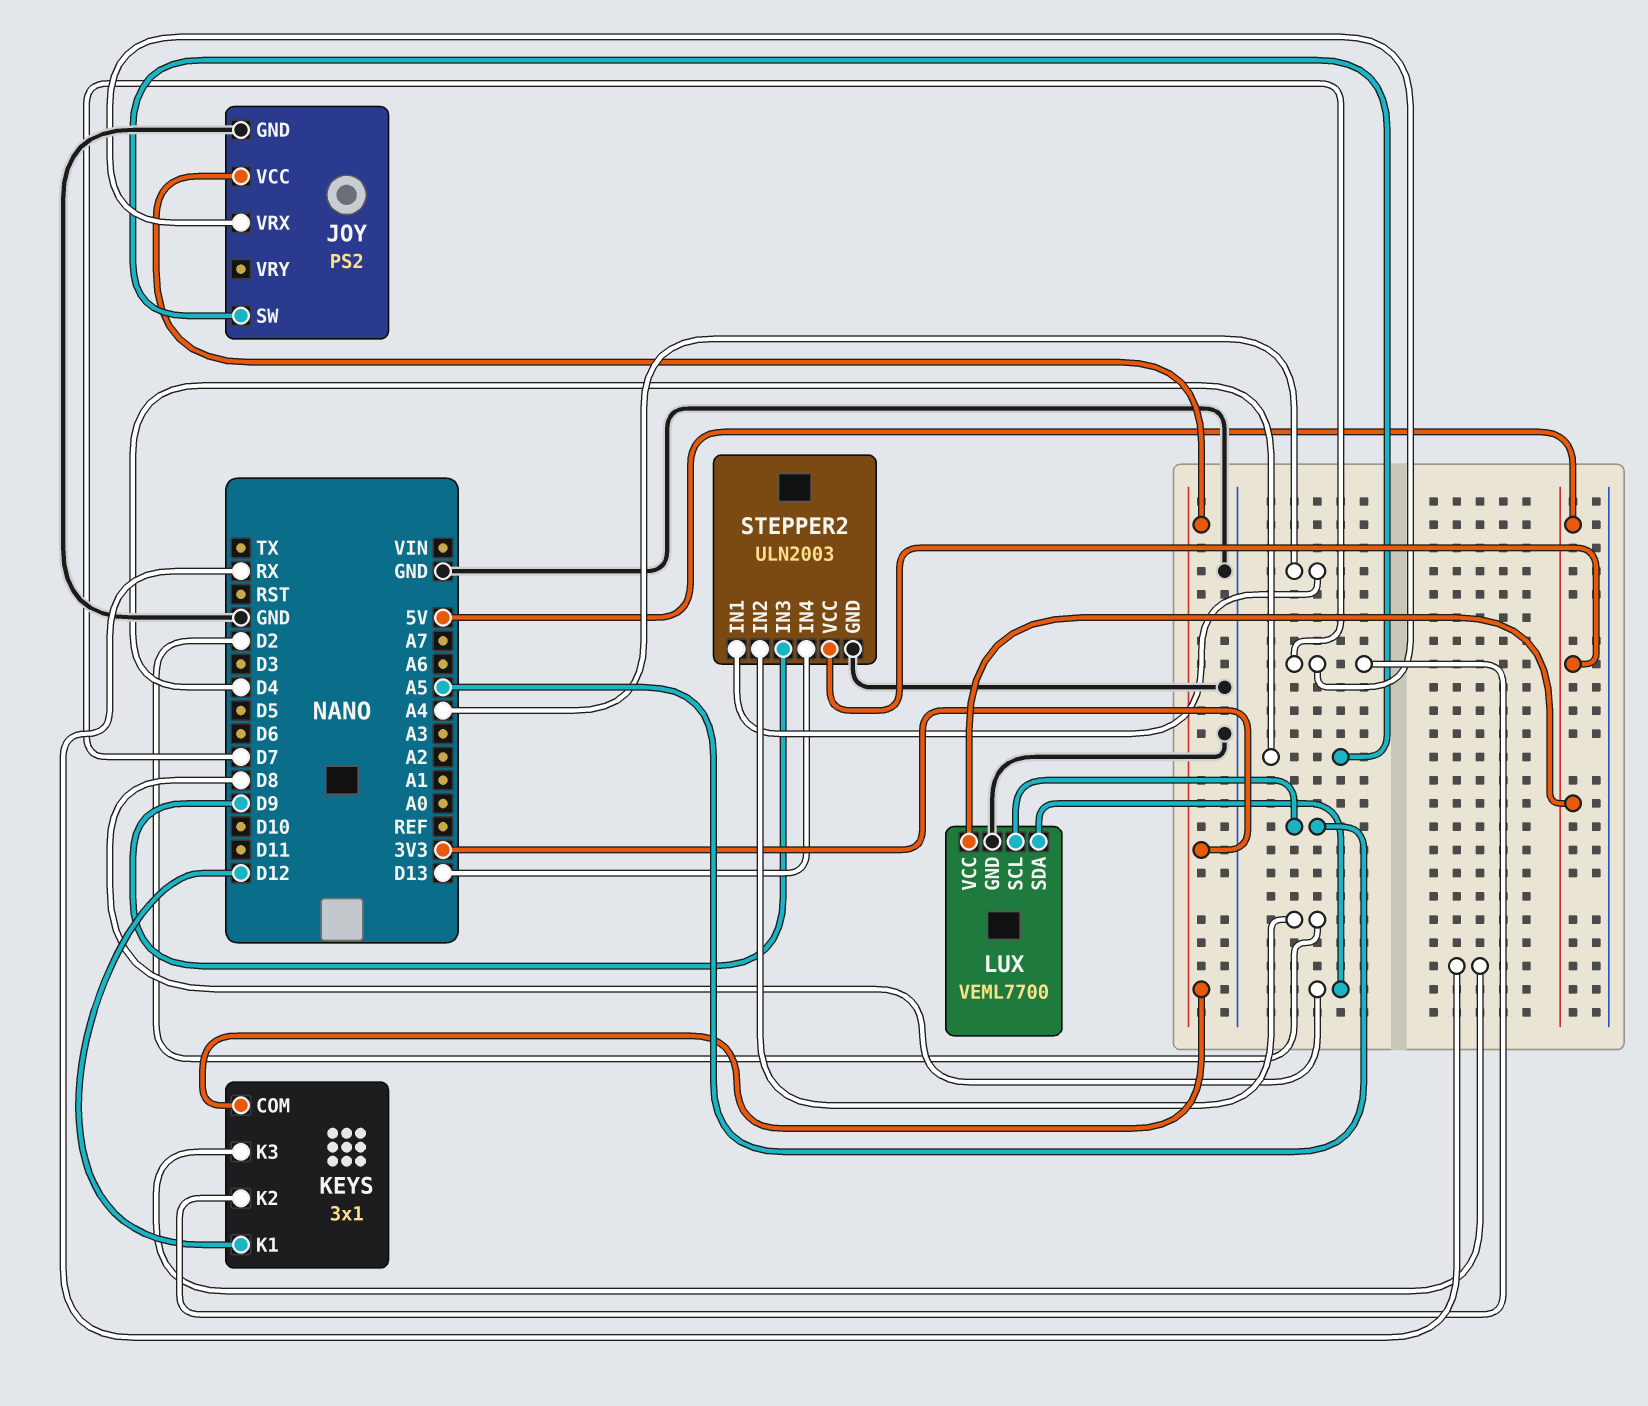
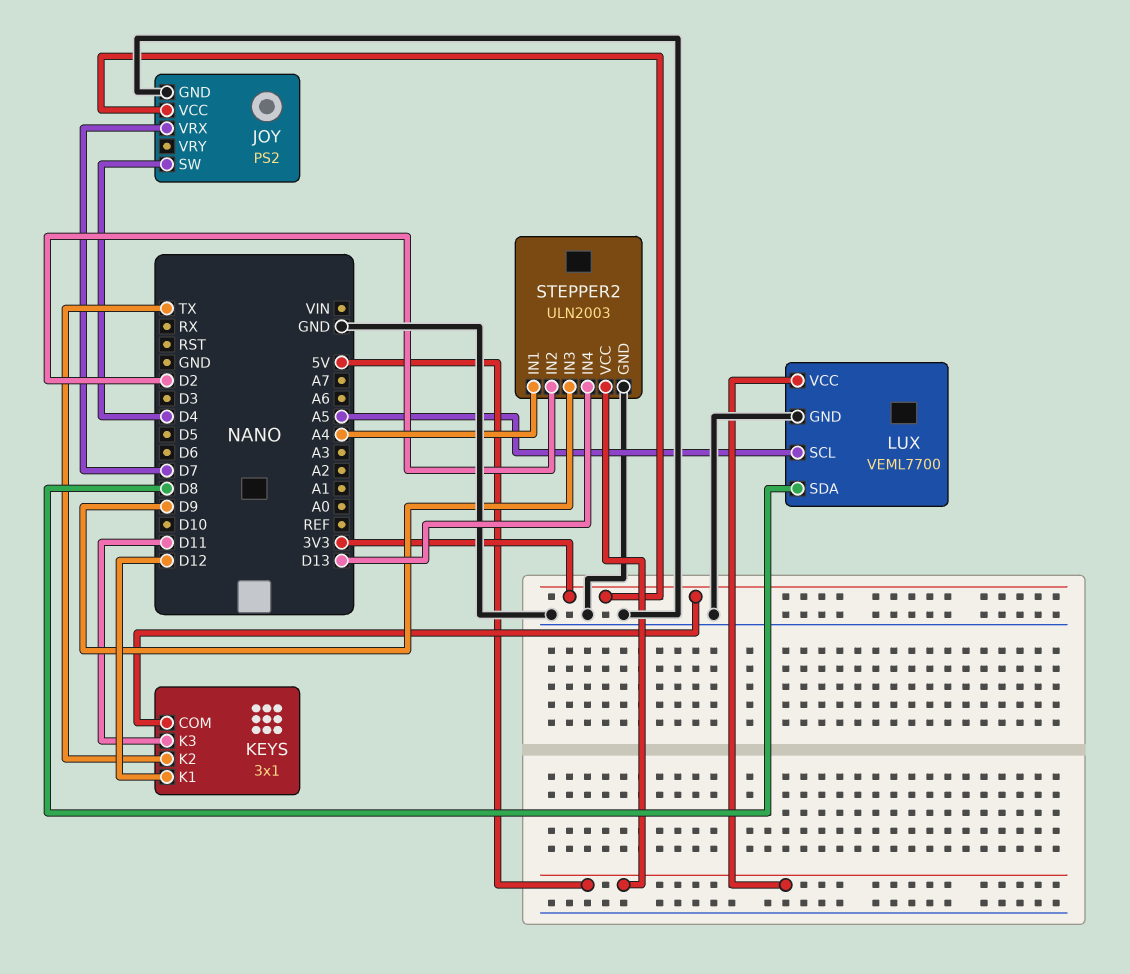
KEYS pin K2: D7 -> TX
KEYS pin K3: RX -> D11

